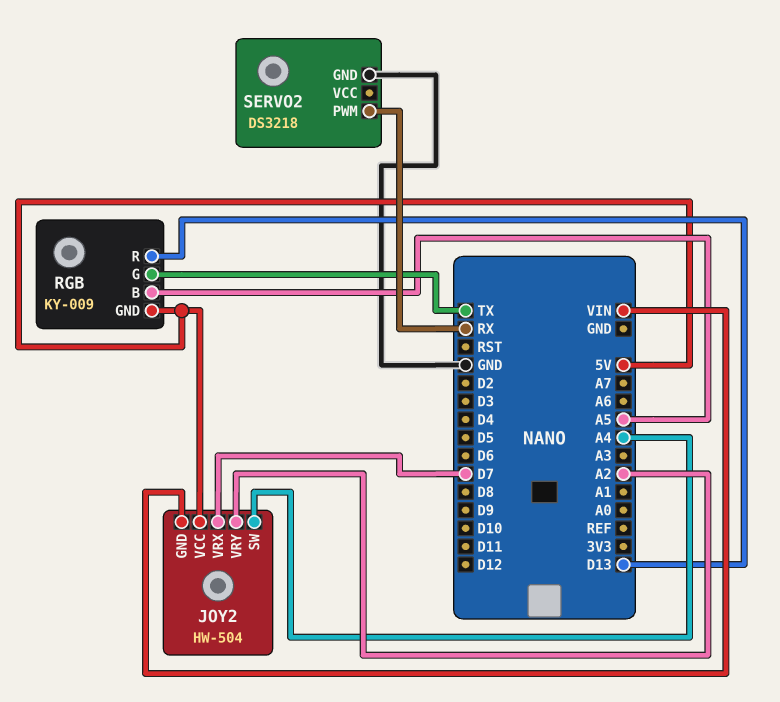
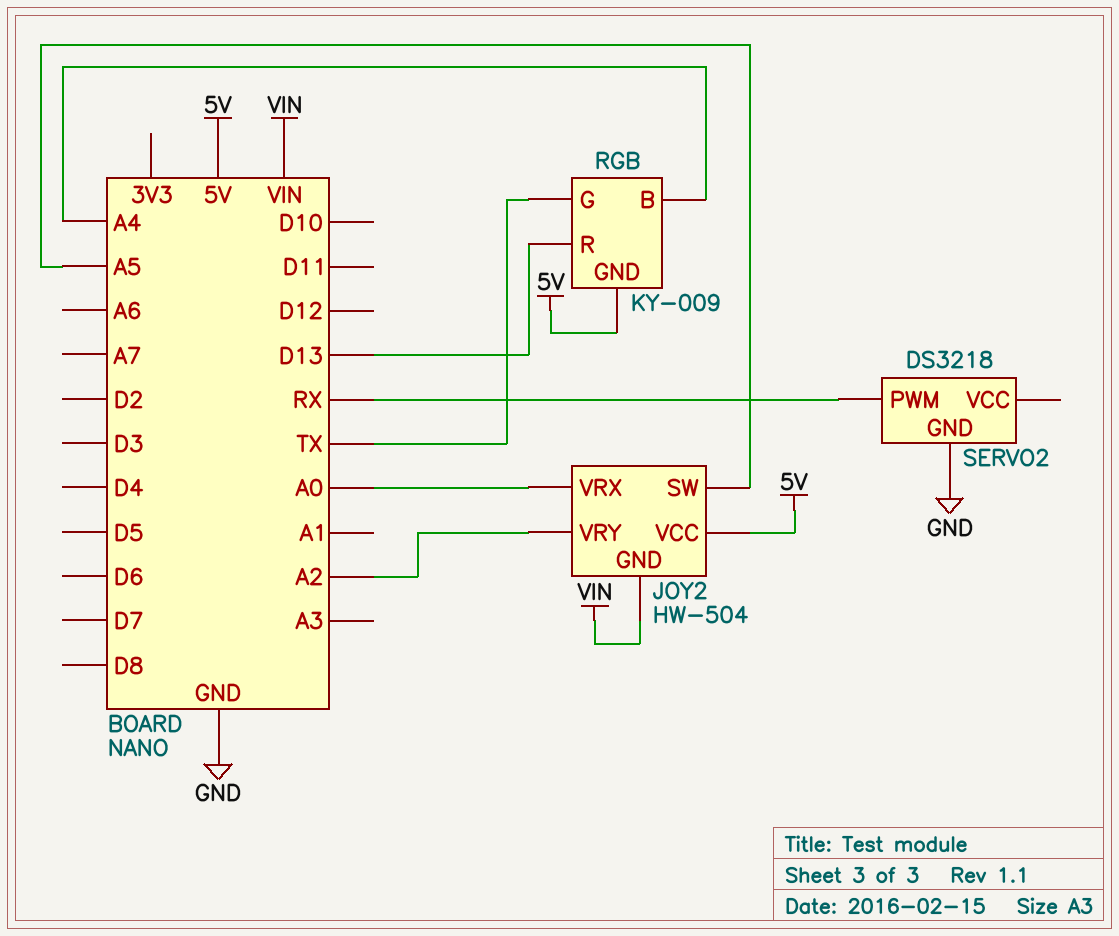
JOY2 pin SW: A4 -> A5
JOY2 pin VRX: D7 -> A0
RGB pin B: A5 -> A4

